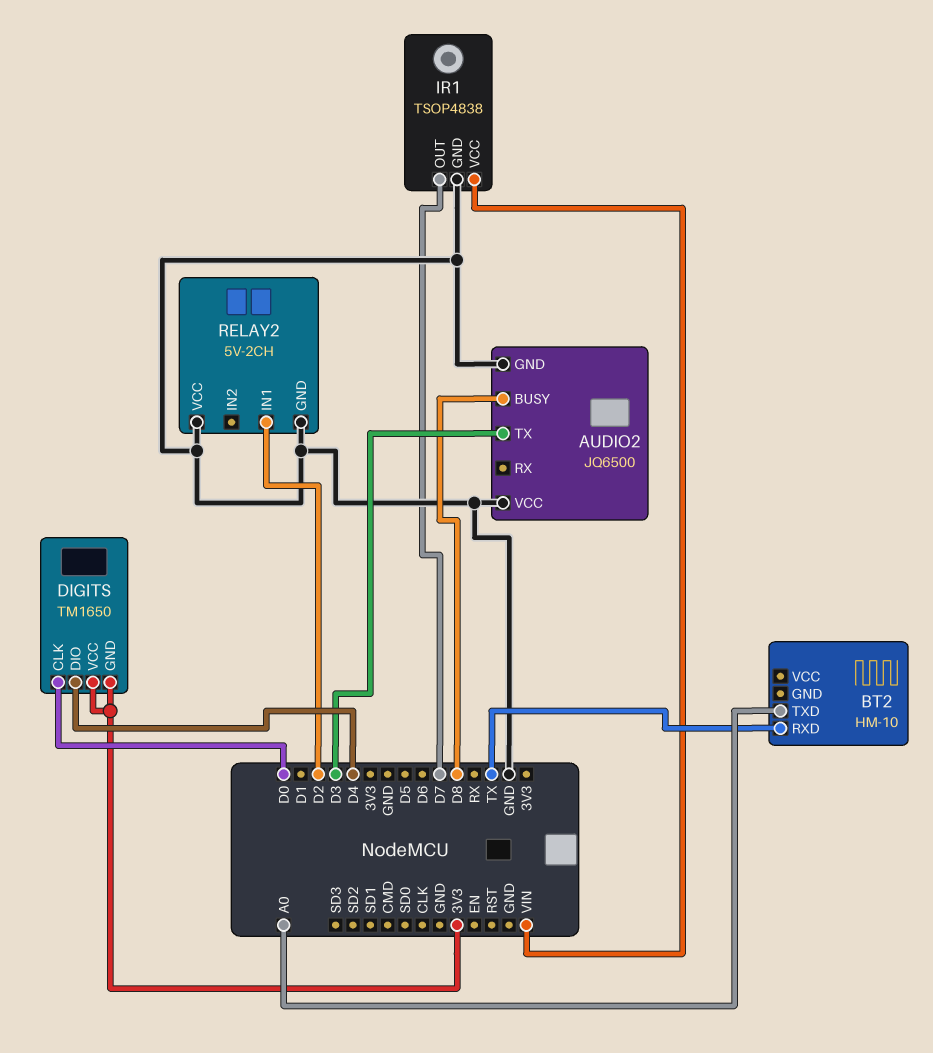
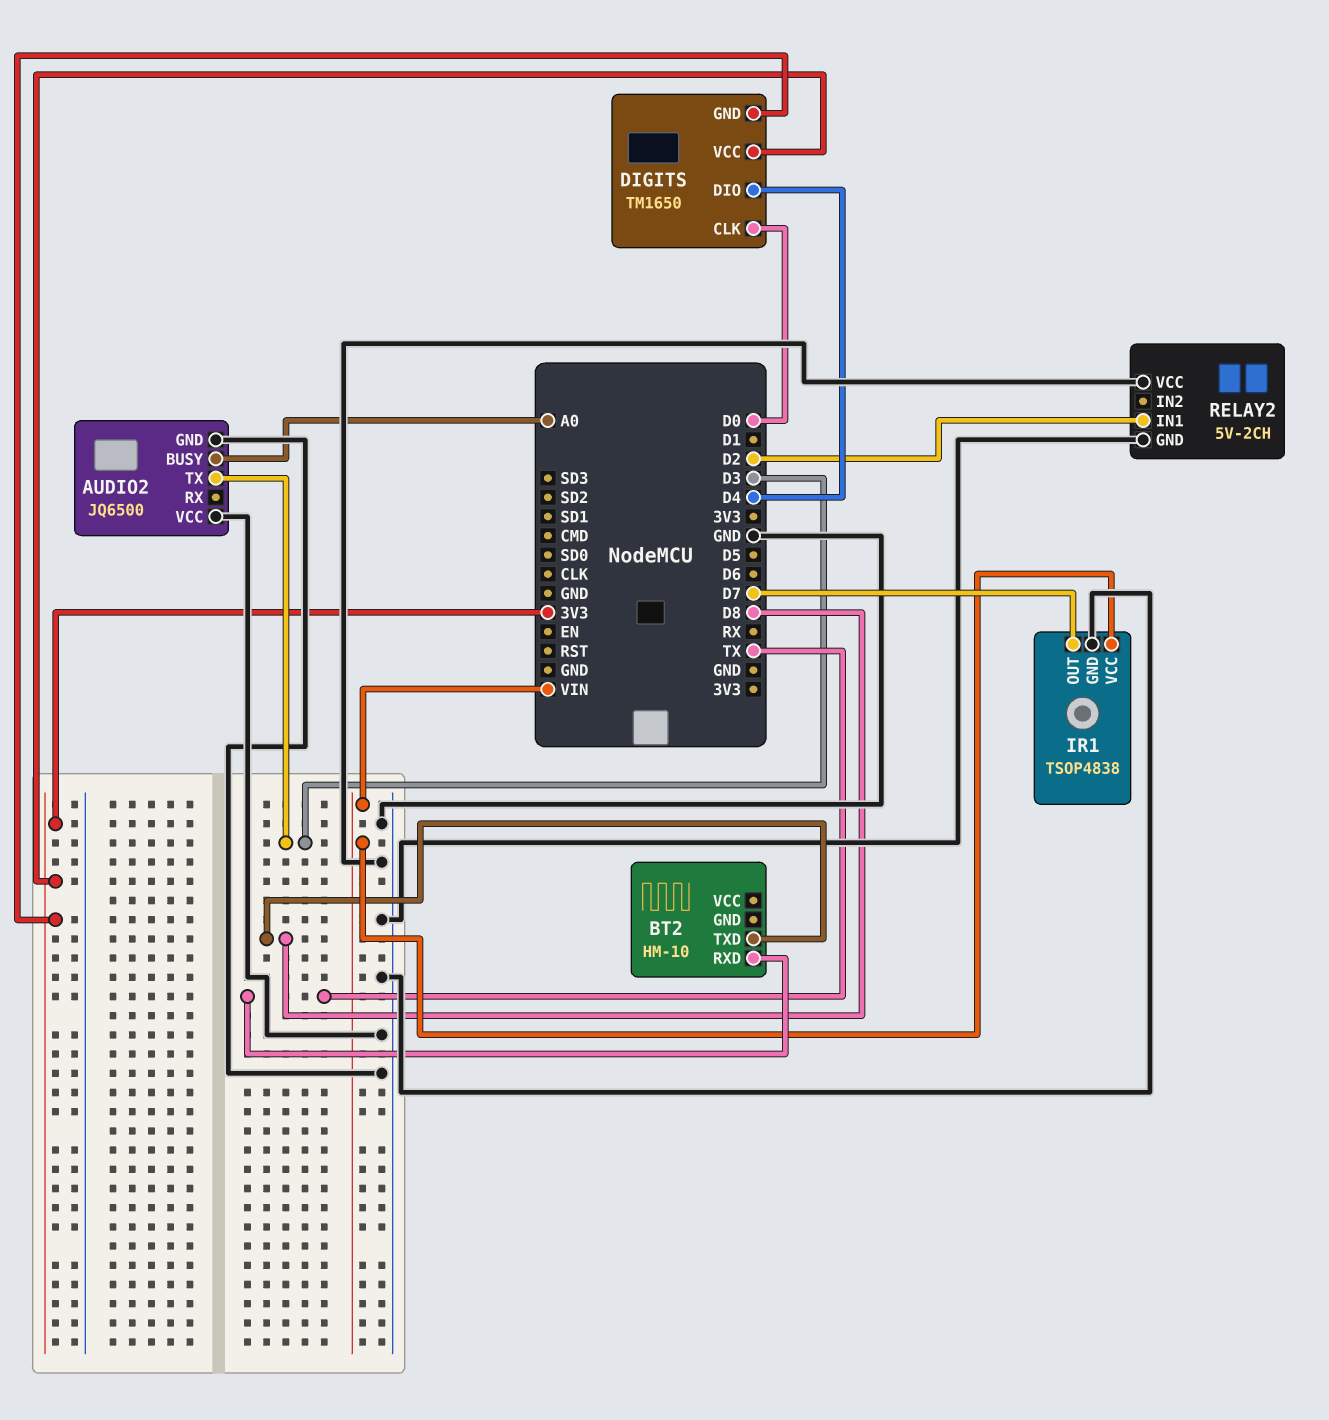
AUDIO2 pin BUSY: D8 -> A0
BT2 pin TXD: A0 -> D8

